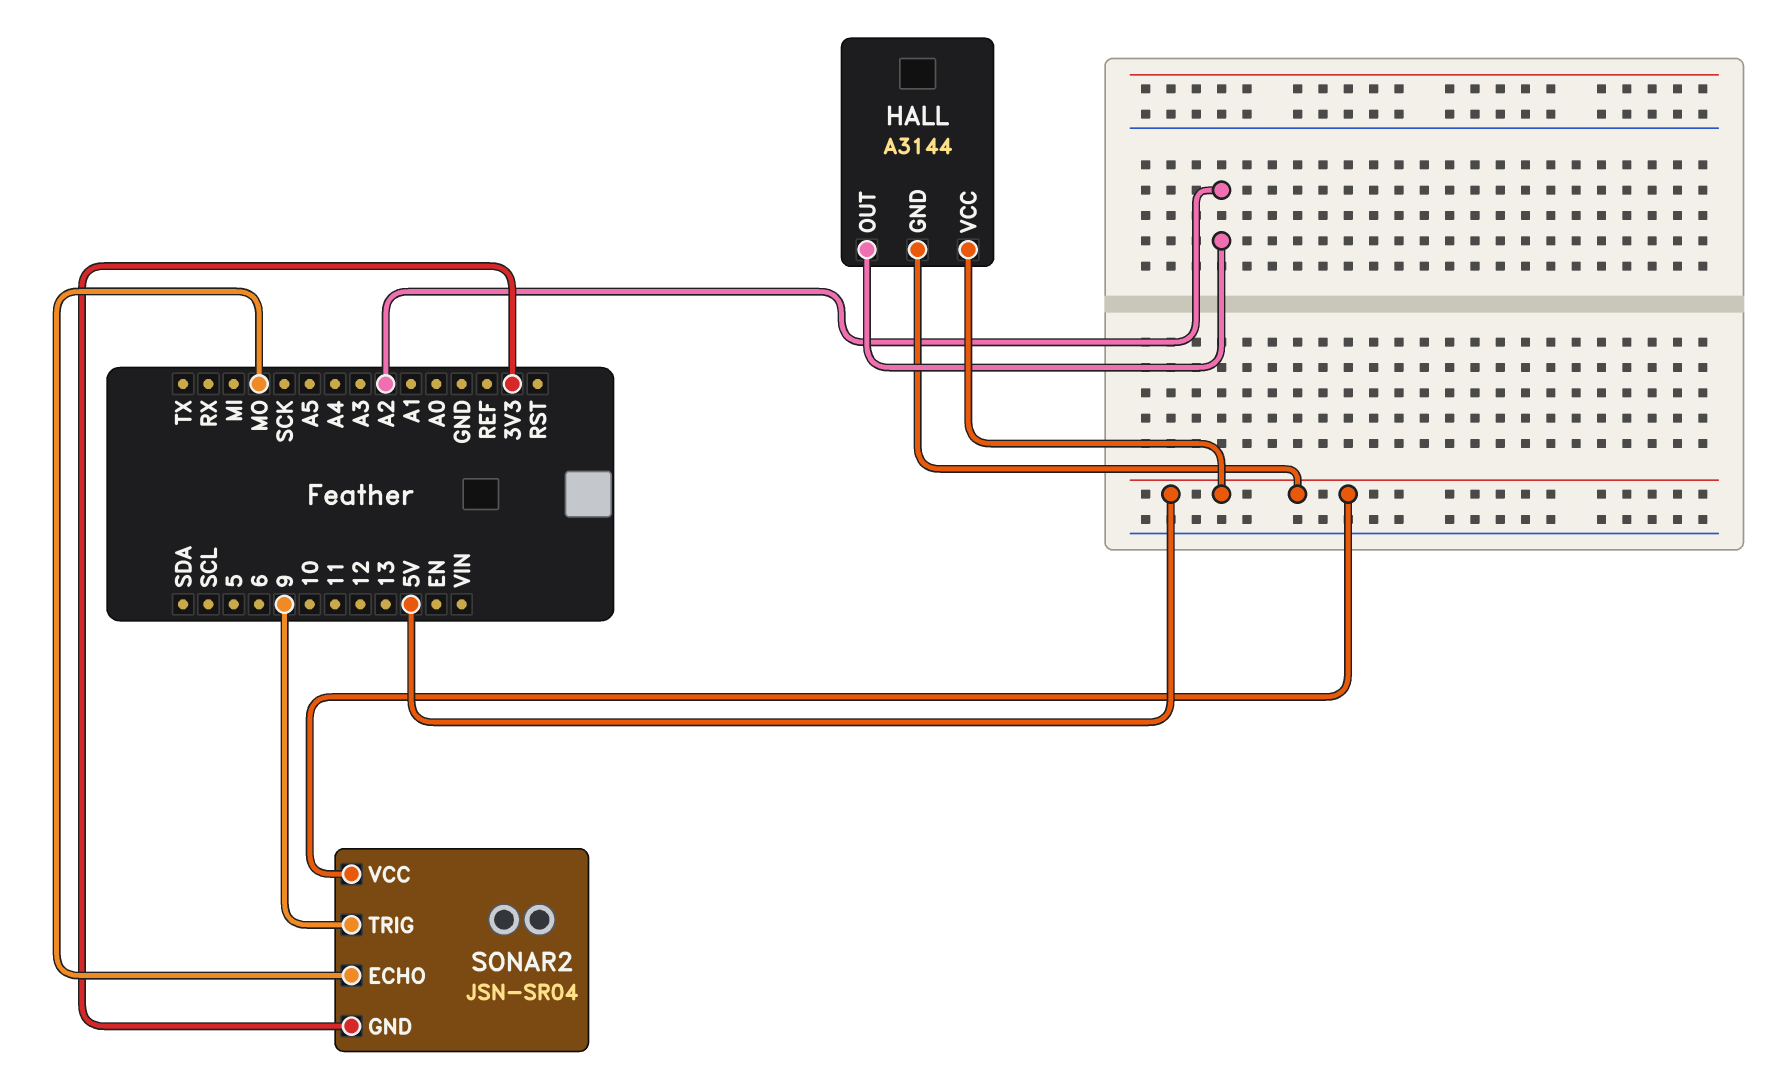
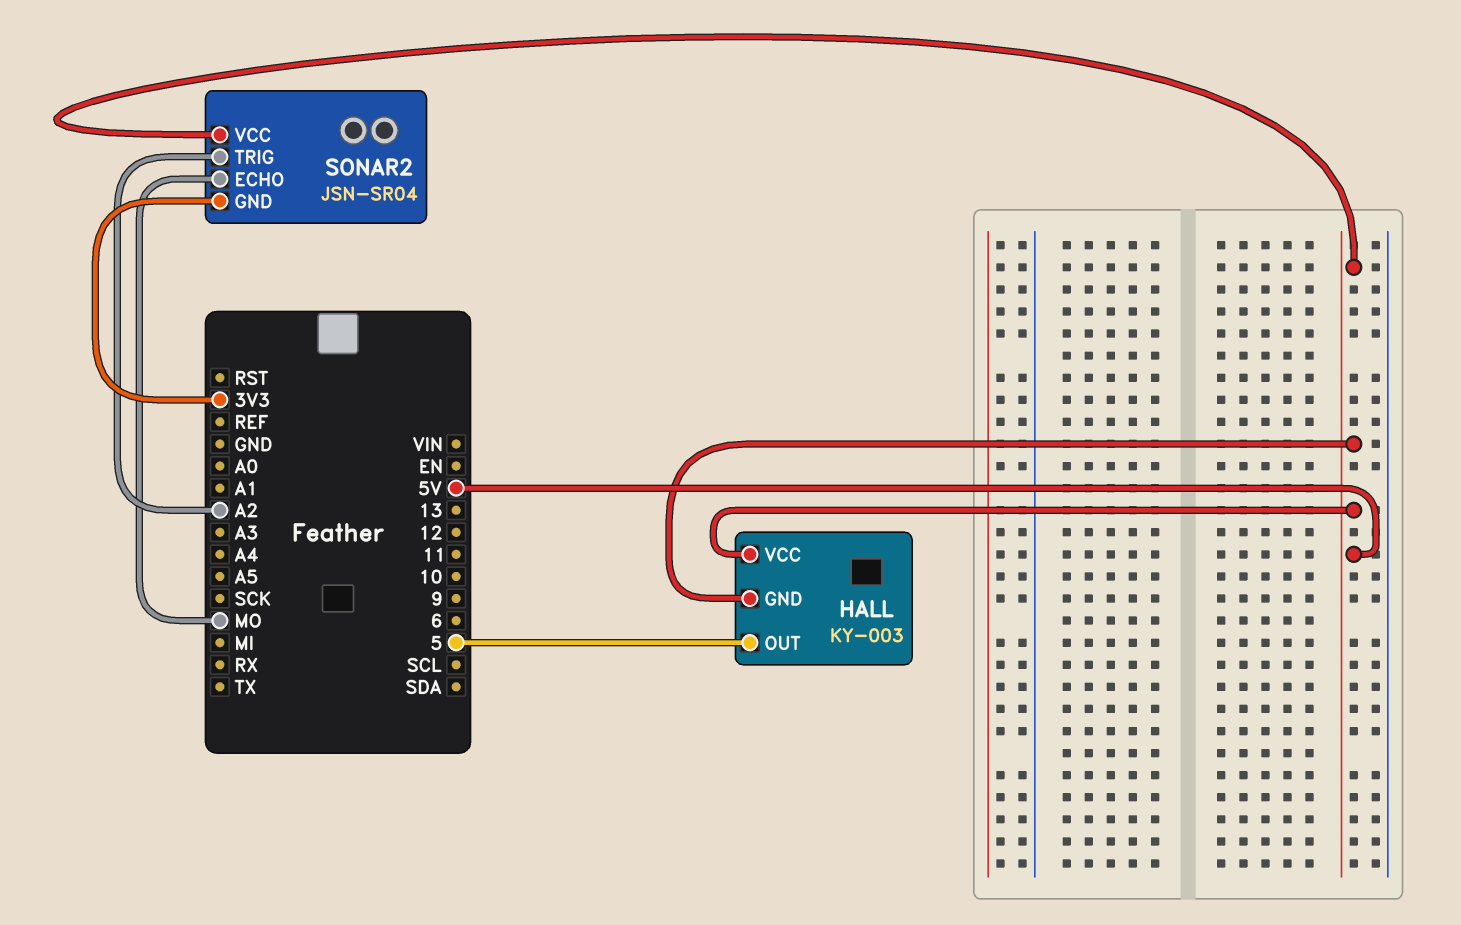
HALL: A3144 -> KY-003
HALL pin OUT: A2 -> 5
SONAR2 pin TRIG: 9 -> A2

